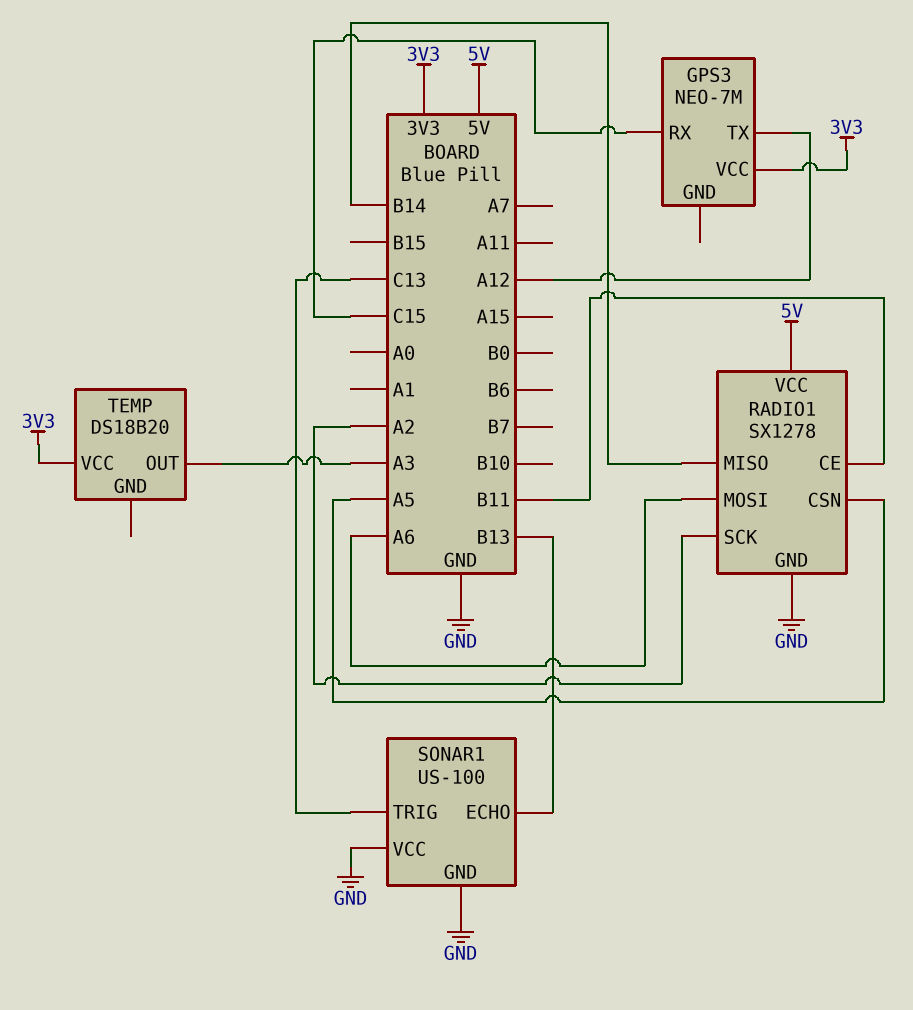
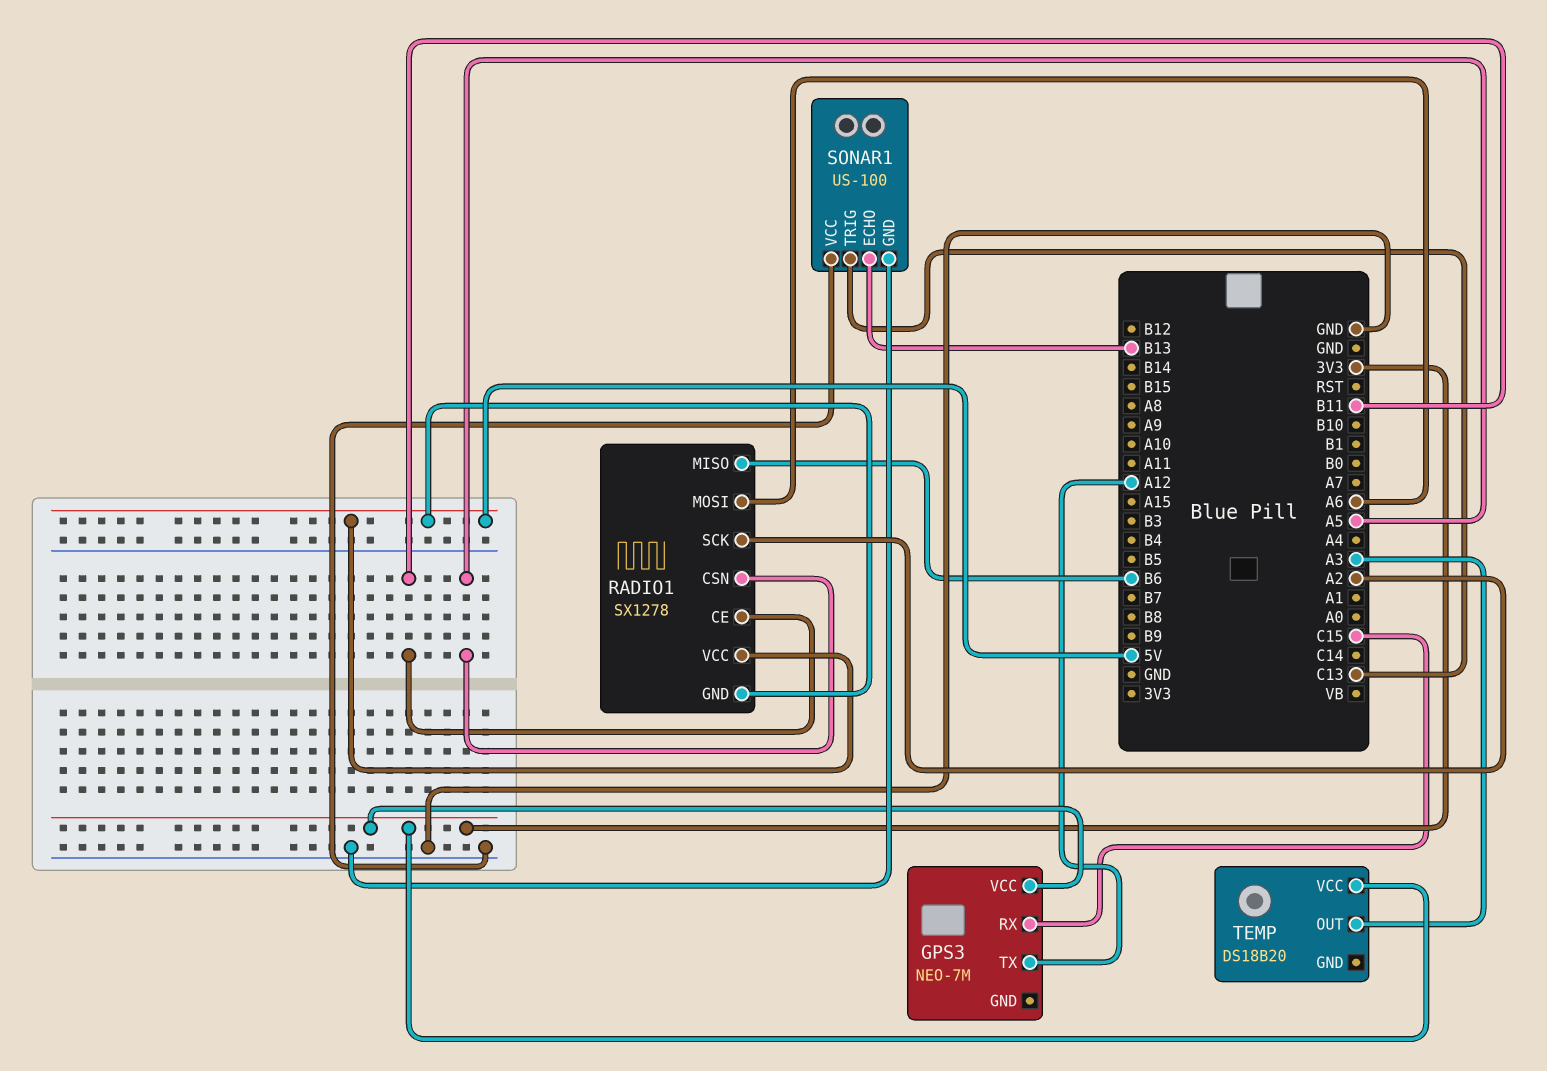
RADIO1 pin GND: GND -> 5V
RADIO1 pin MISO: B14 -> B6

